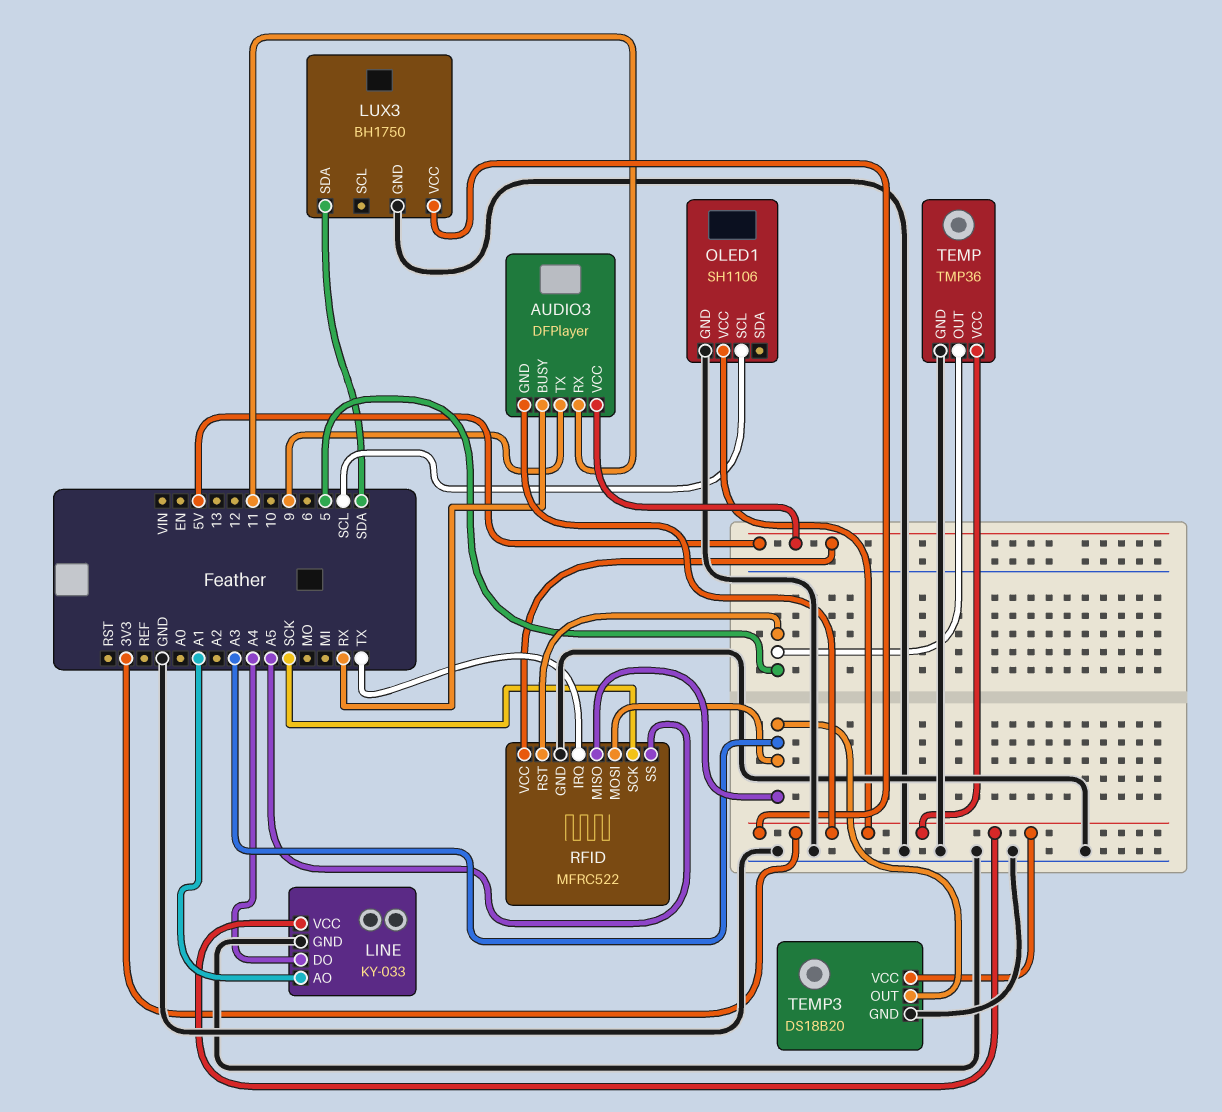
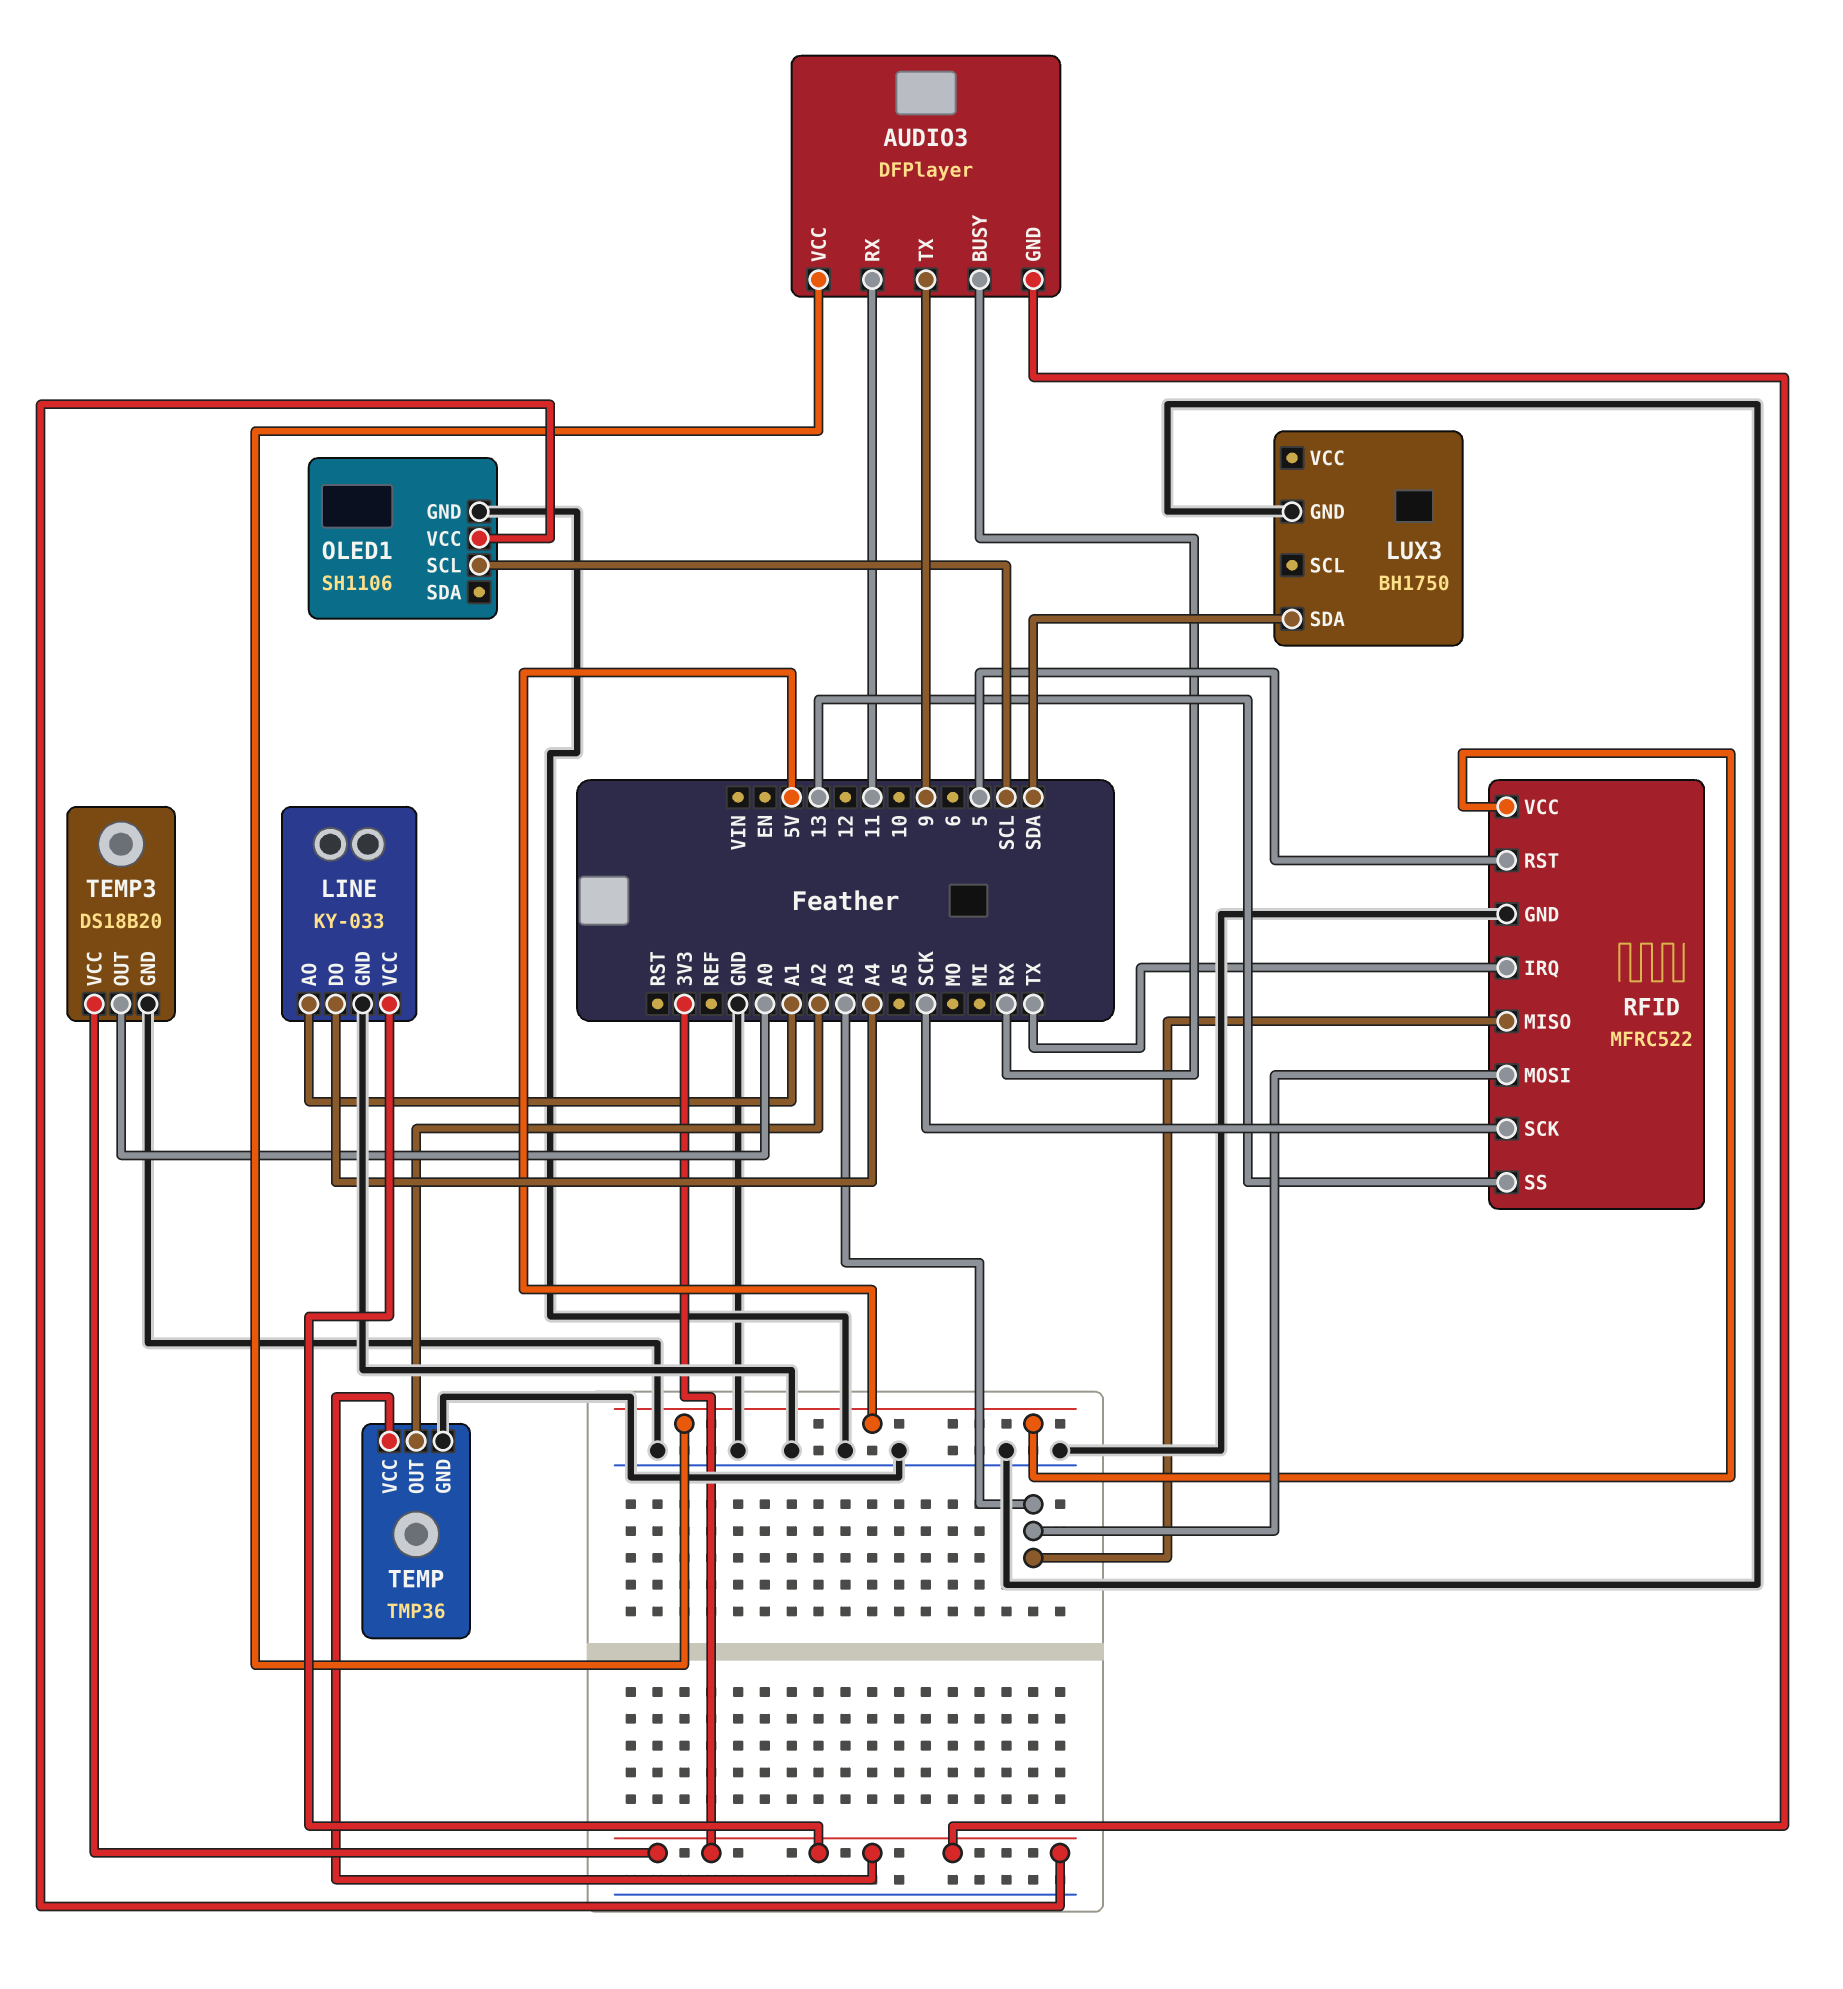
LUX3 pin VCC: 3V3 -> none
RFID pin SS: A5 -> 13
TEMP pin OUT: 5 -> A2
TEMP3 pin OUT: A3 -> A0

